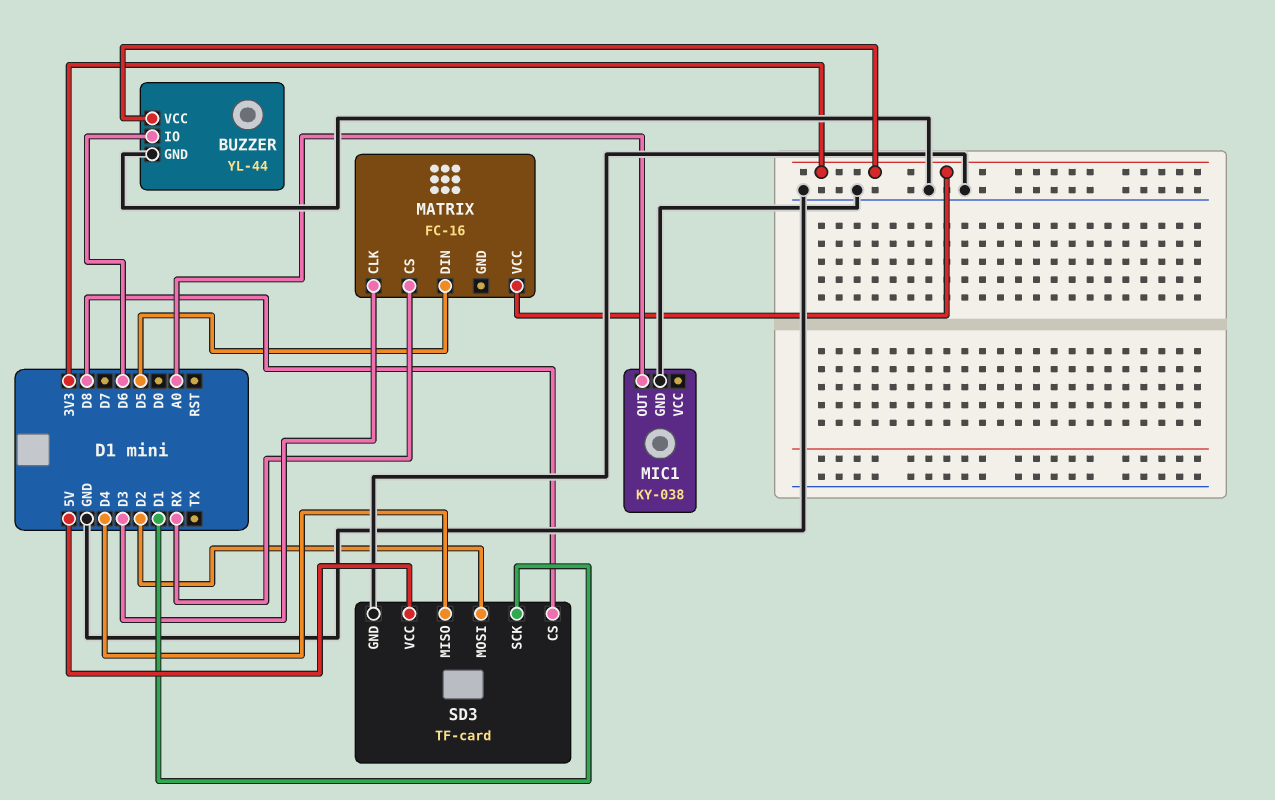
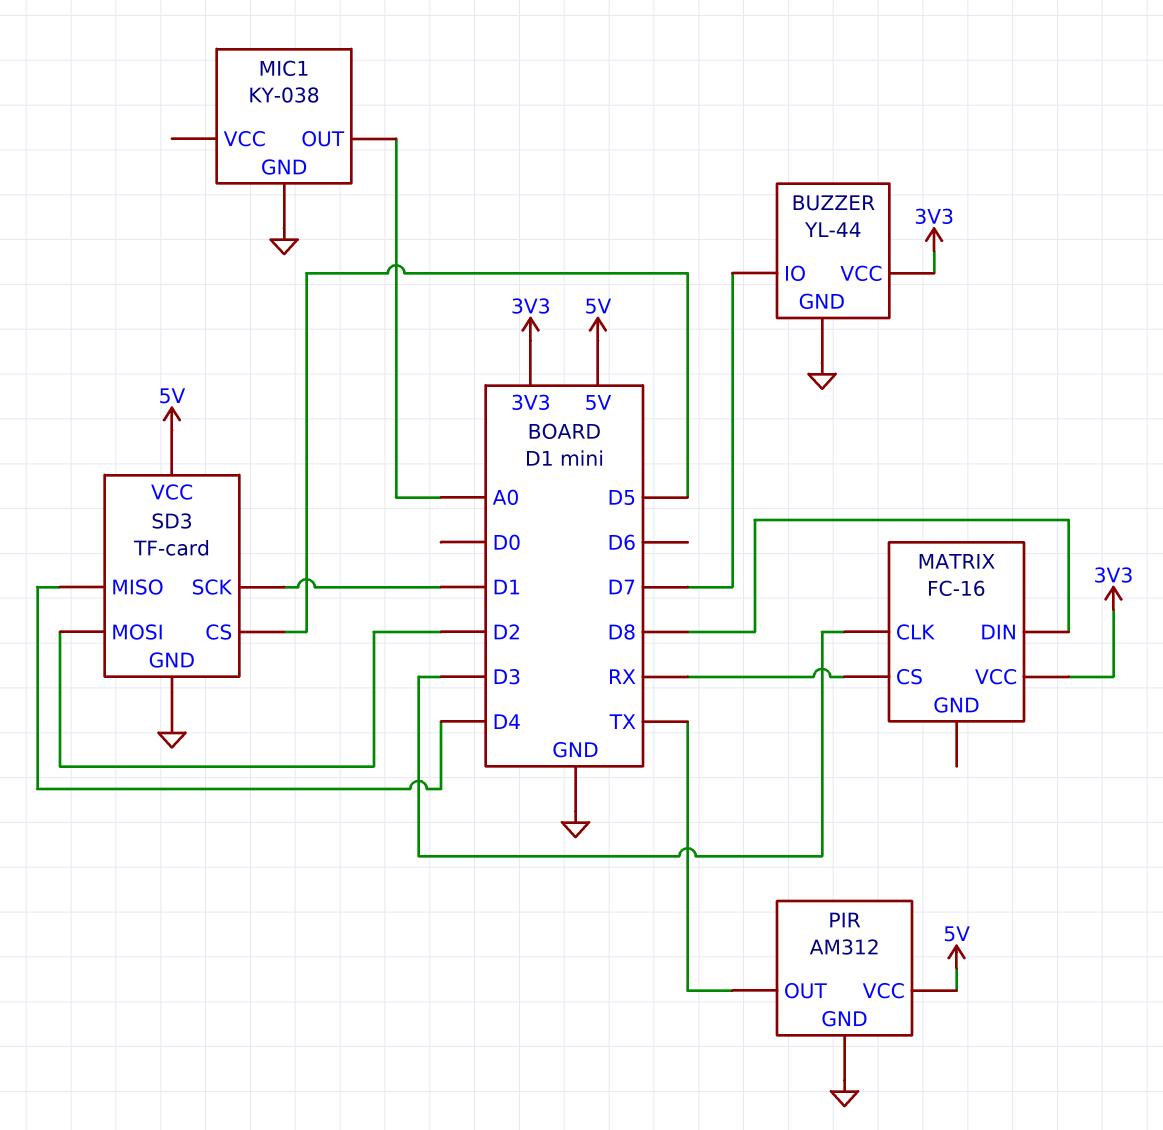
BUZZER pin IO: D6 -> D7
MATRIX pin DIN: D5 -> D8
PIR: none -> AM312
PIR pin GND: none -> GND
PIR pin OUT: none -> TX
PIR pin VCC: none -> 5V
SD3 pin CS: D8 -> D5

